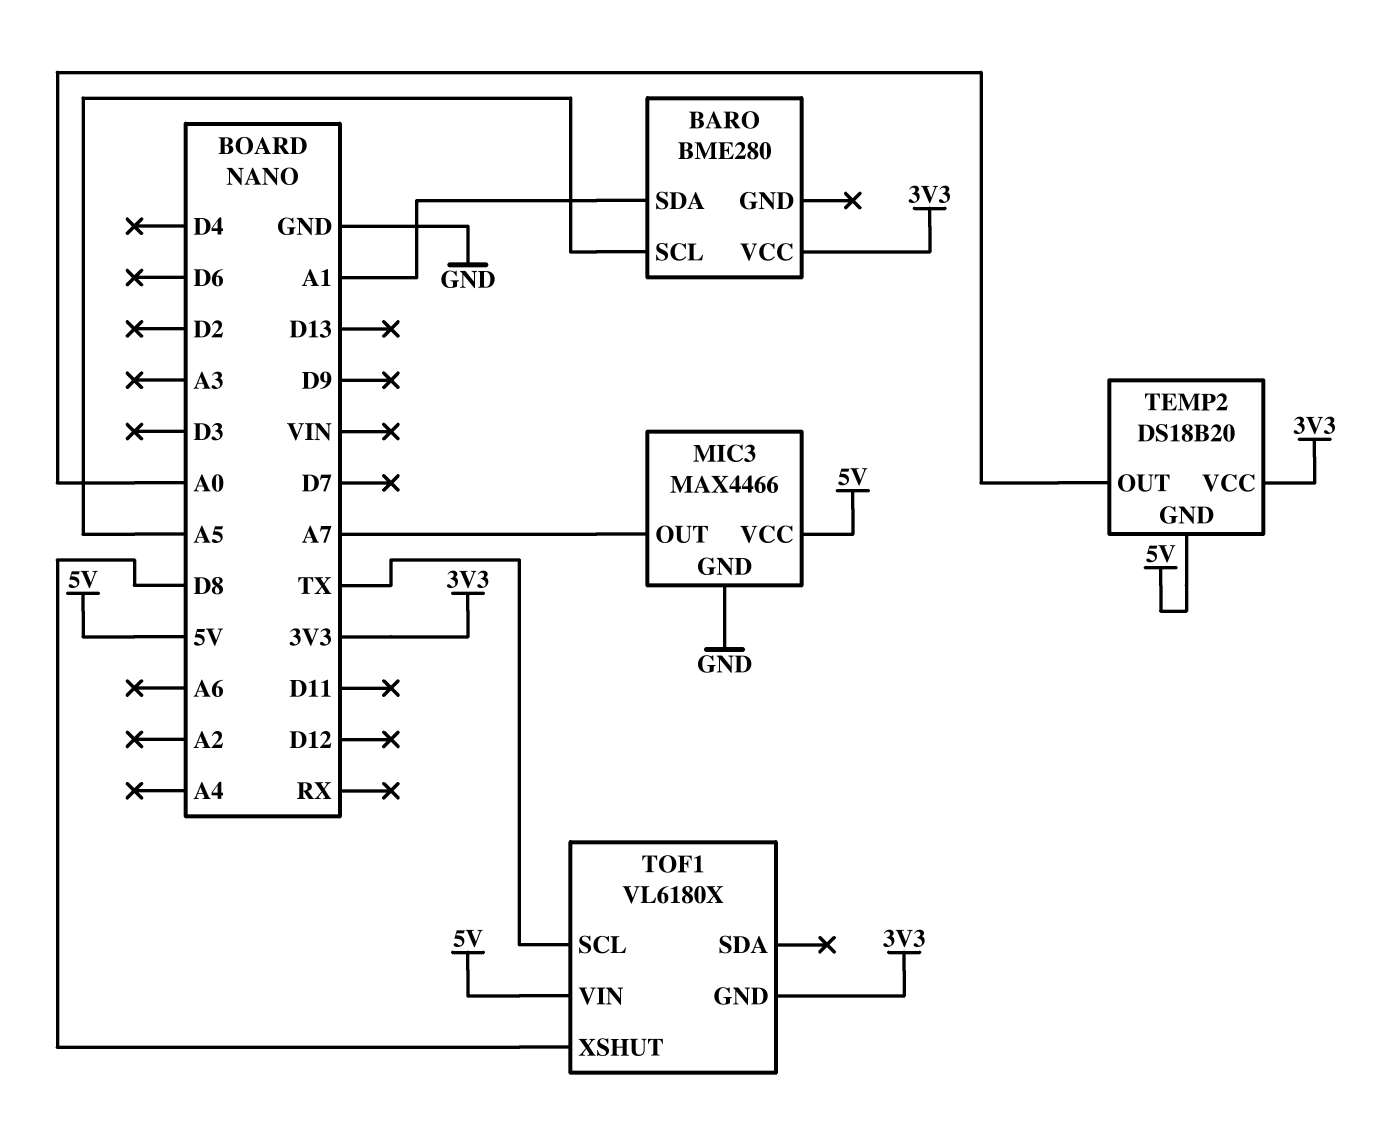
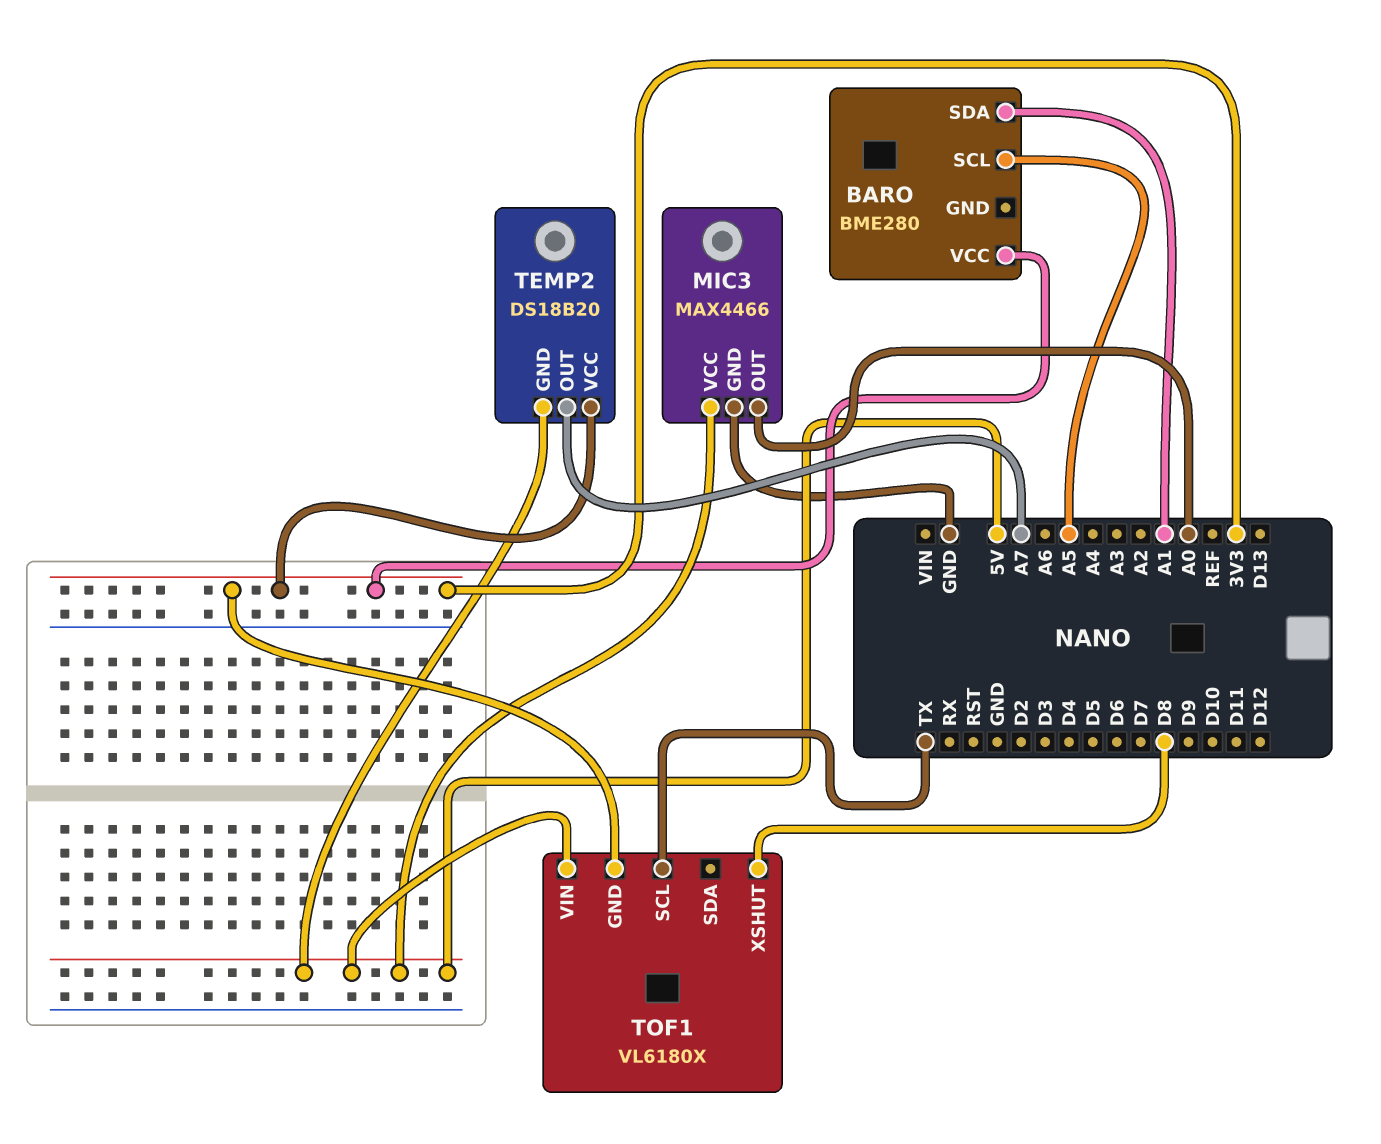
MIC3 pin OUT: A7 -> A0
TEMP2 pin OUT: A0 -> A7

